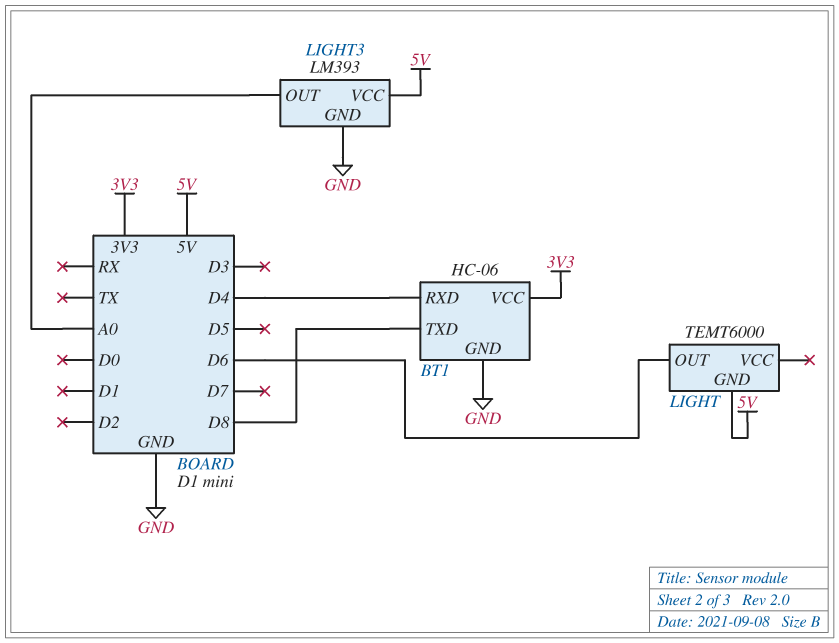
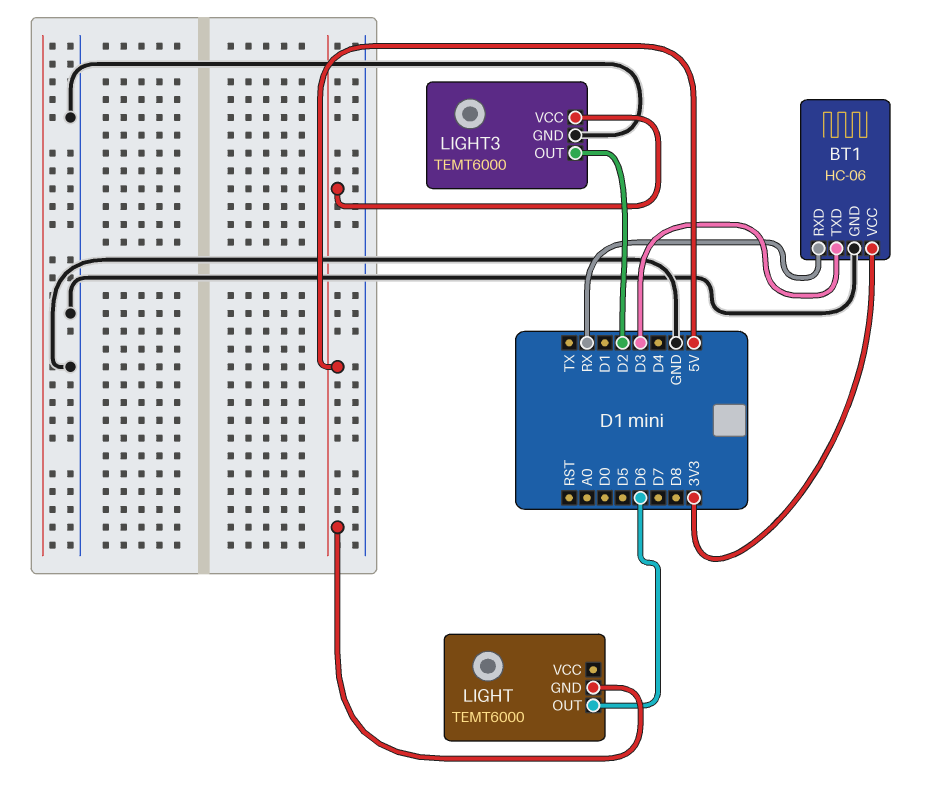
BT1 pin RXD: D4 -> RX
BT1 pin TXD: D8 -> D3
LIGHT3: LM393 -> TEMT6000
LIGHT3 pin OUT: A0 -> D2

